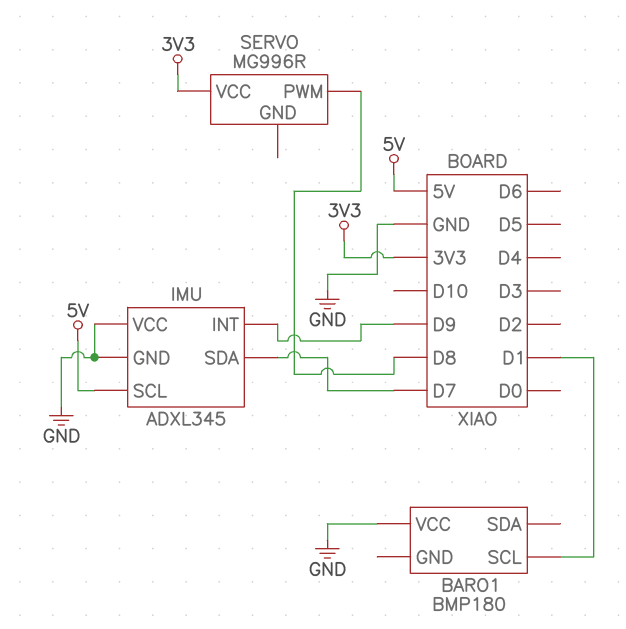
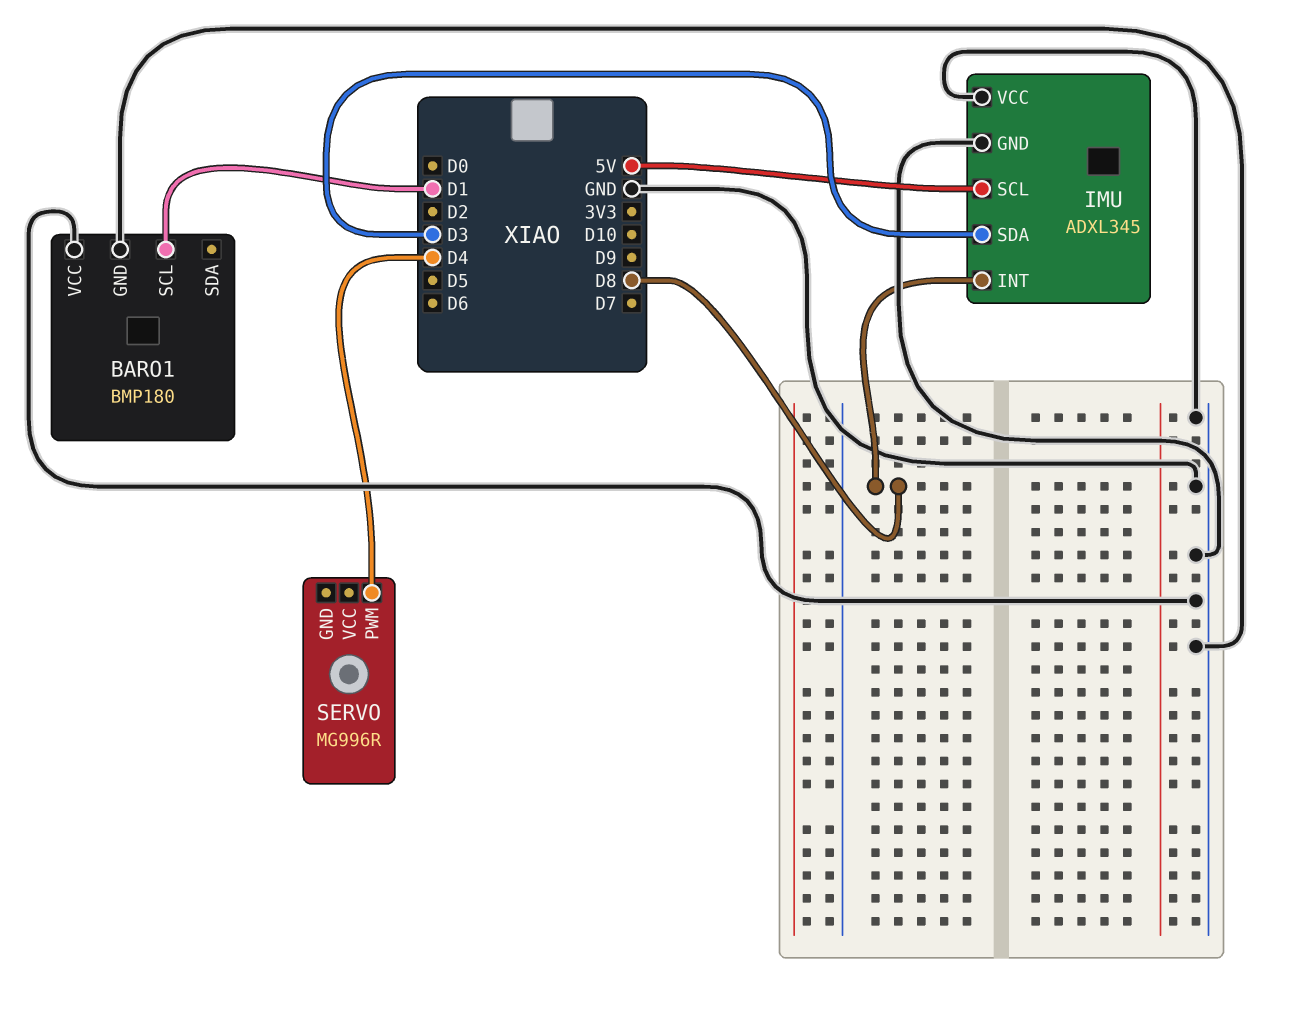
BARO1 pin GND: none -> GND
IMU pin INT: D9 -> D8
IMU pin SDA: D7 -> D3
SERVO pin PWM: D8 -> D4
SERVO pin VCC: 3V3 -> none

